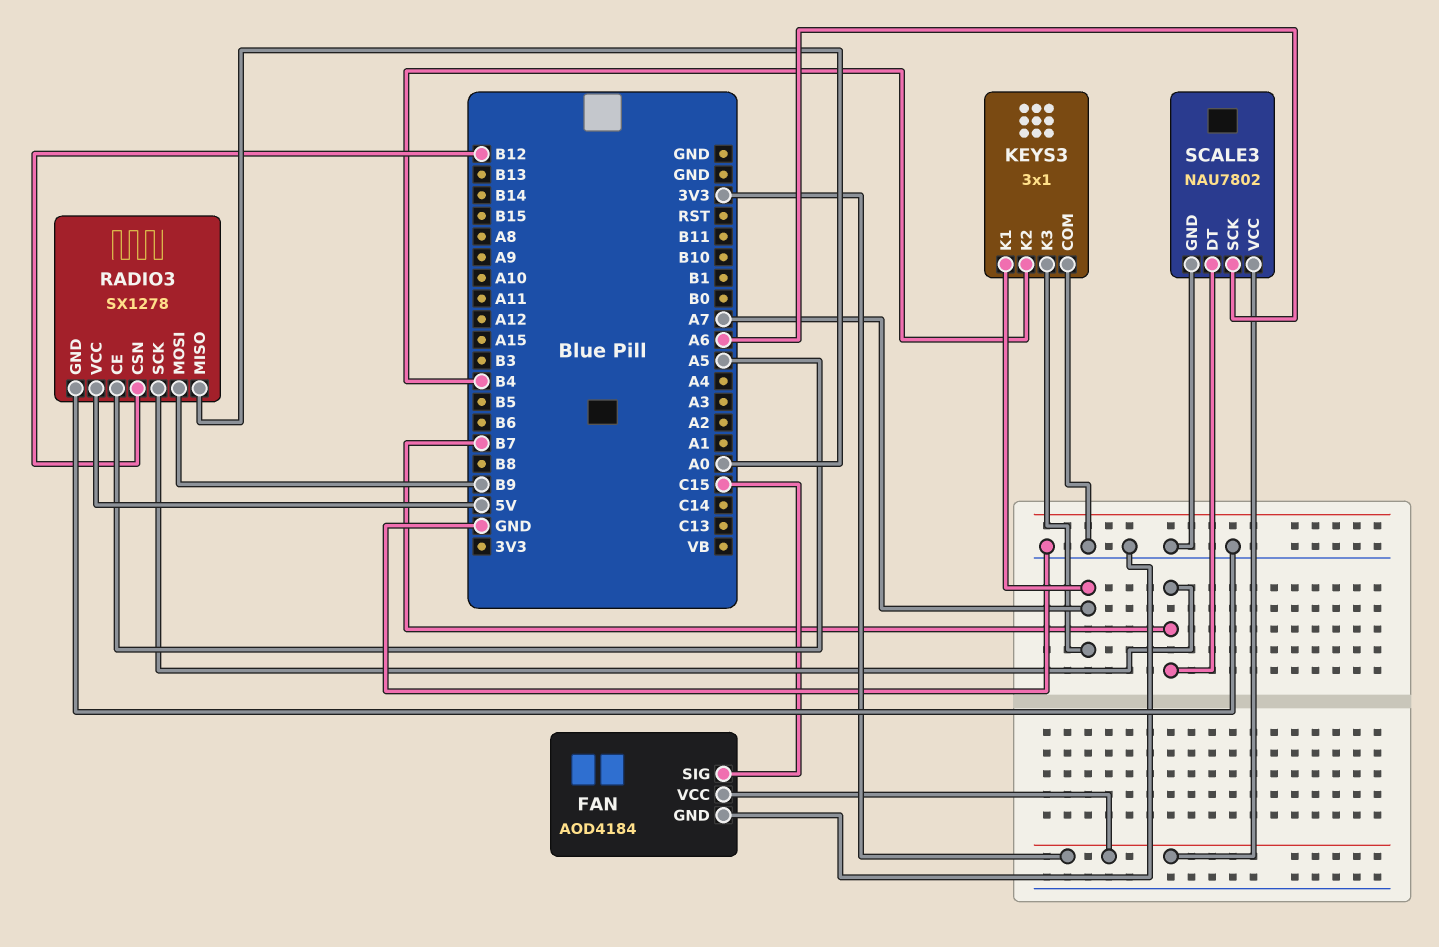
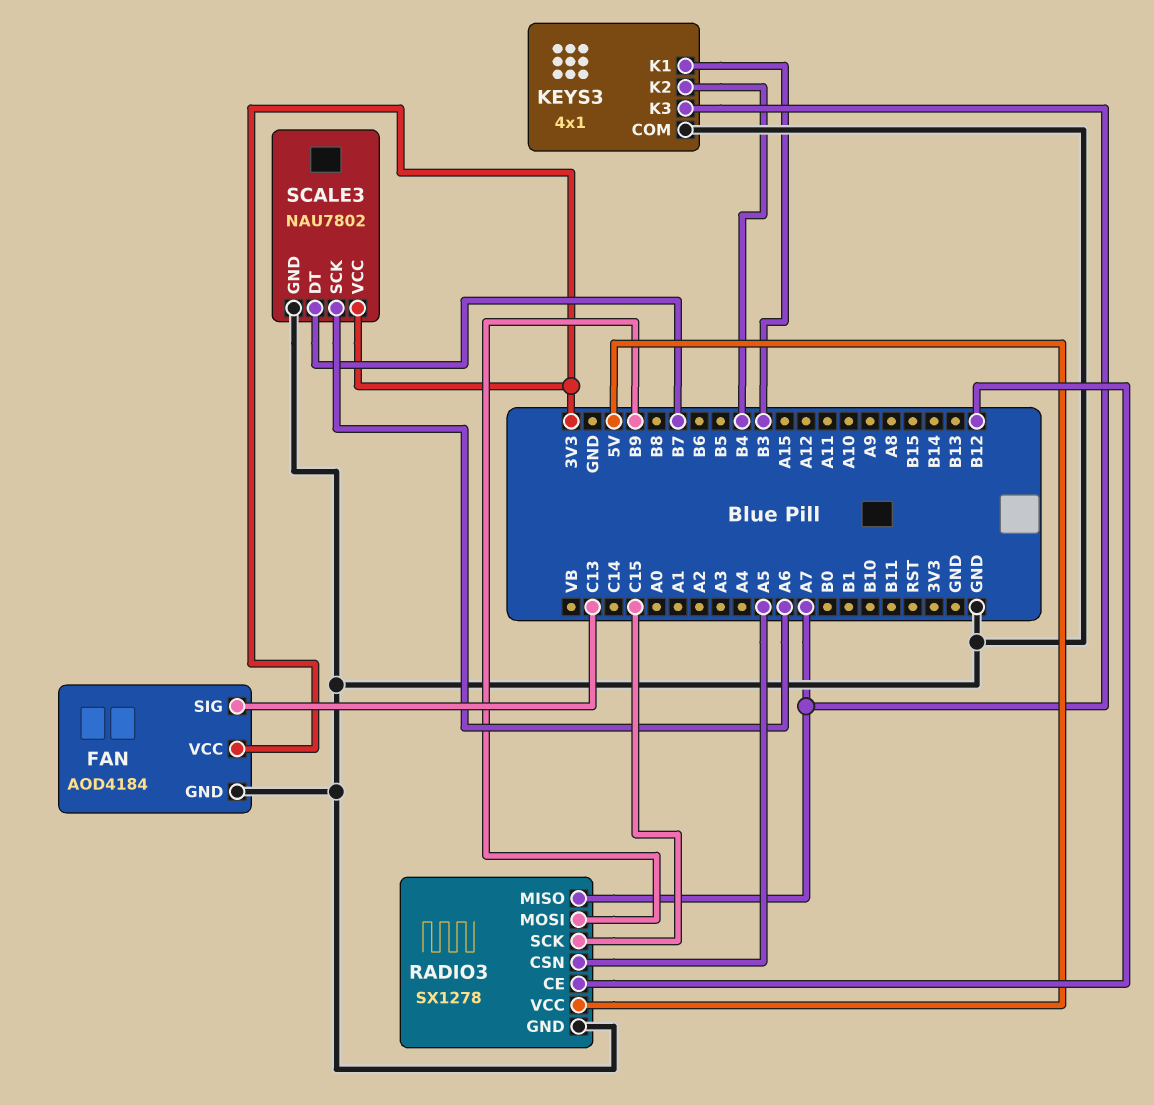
FAN pin SIG: C15 -> C13
KEYS3: 3x1 -> 4x1
KEYS3 pin K1: A7 -> B3
RADIO3 pin CE: A5 -> B12
RADIO3 pin CSN: B12 -> A5
RADIO3 pin MISO: A0 -> A7
RADIO3 pin SCK: B7 -> C15

